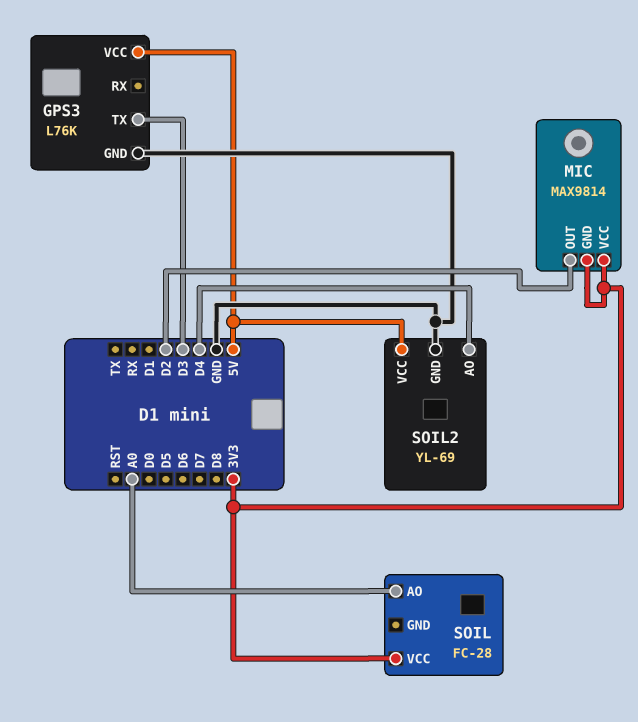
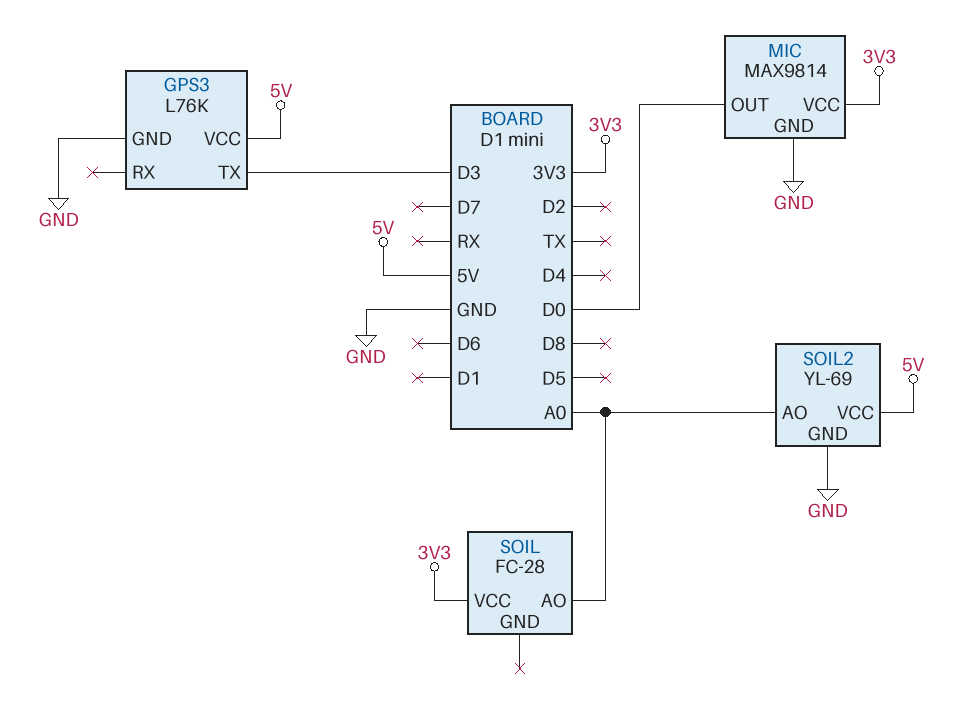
MIC pin GND: 3V3 -> GND
MIC pin OUT: D2 -> D0
SOIL2 pin AO: D4 -> A0

